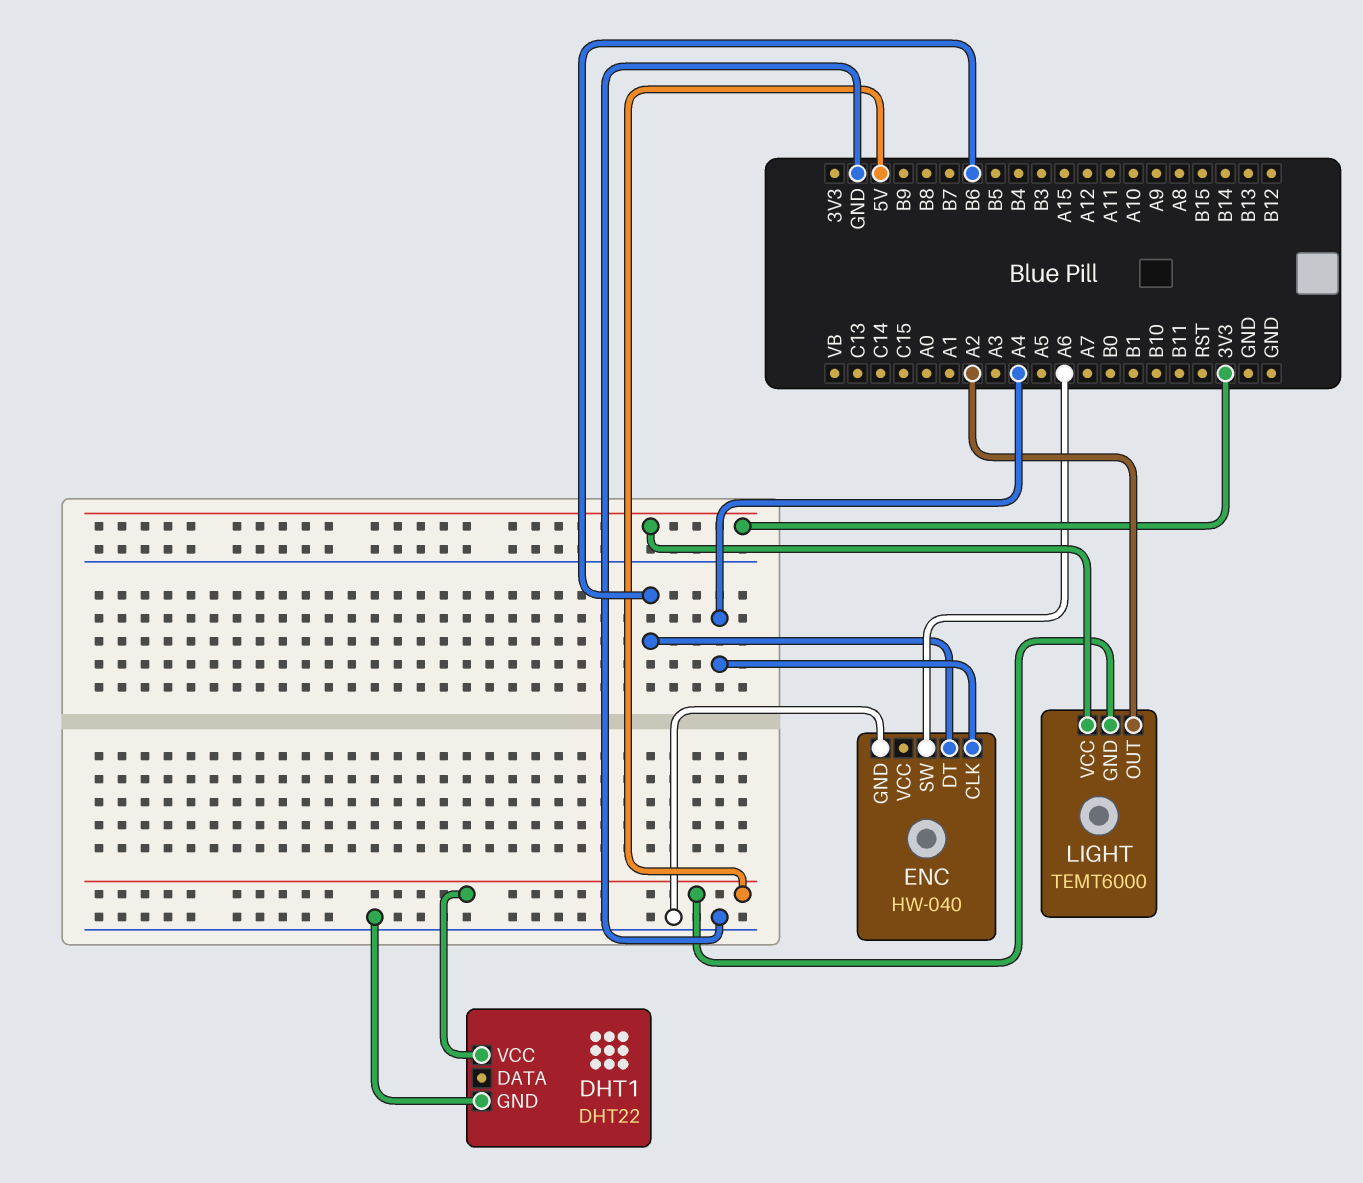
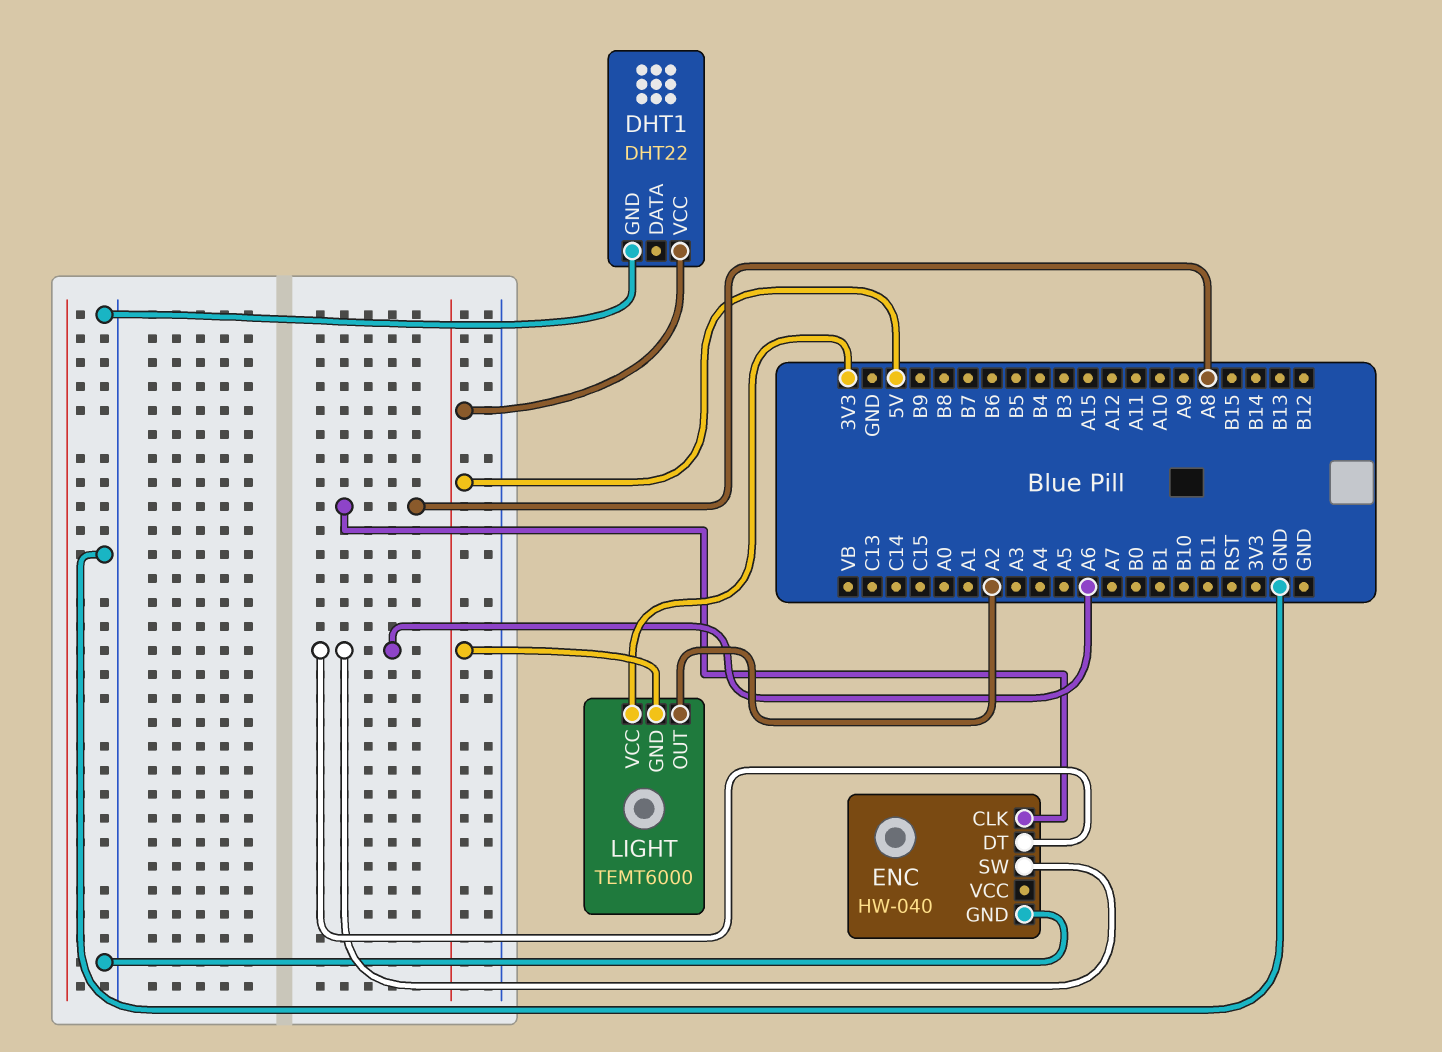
ENC pin CLK: A4 -> A8
ENC pin DT: B6 -> A6

